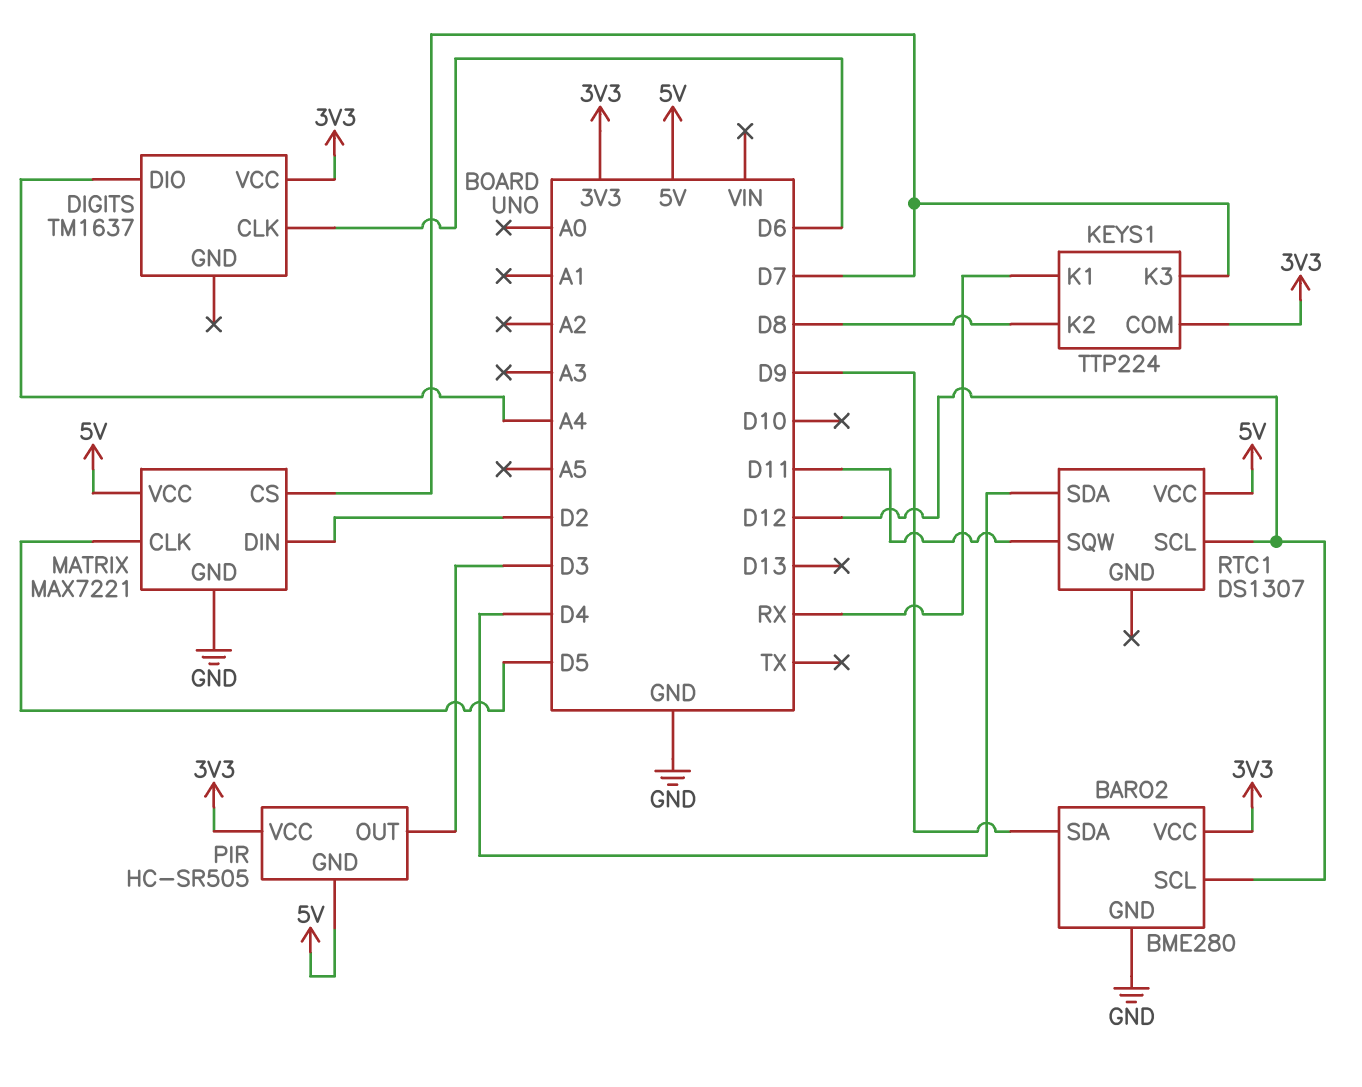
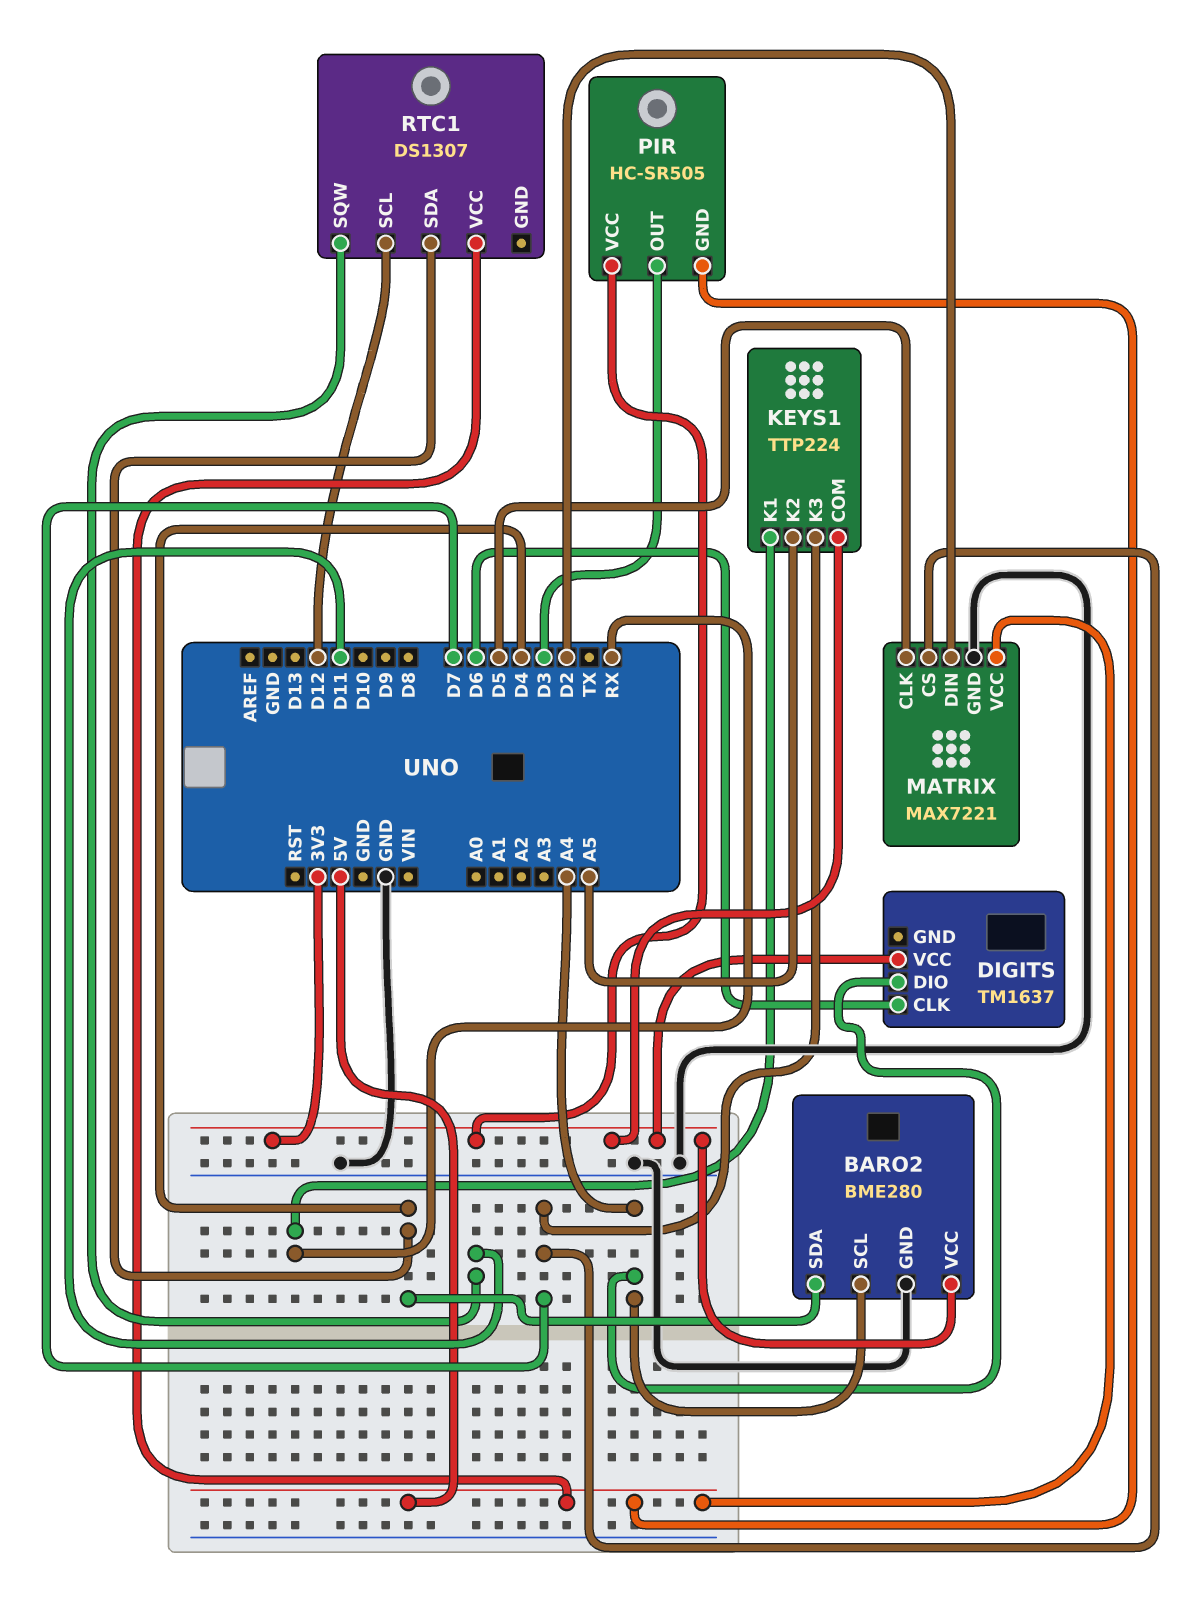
BARO2 pin SCL: D12 -> A4
BARO2 pin SDA: D9 -> D4
KEYS1 pin K2: D8 -> A5

